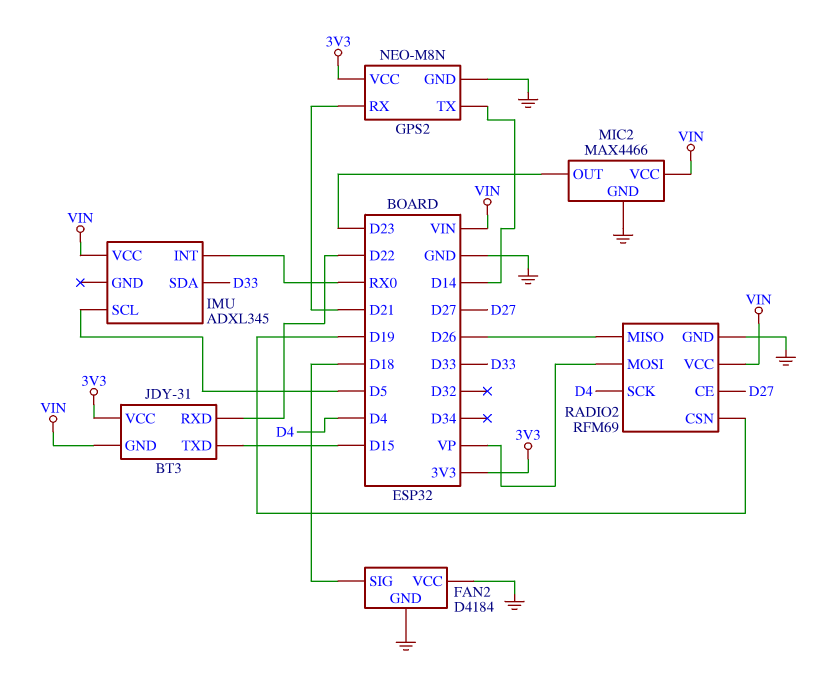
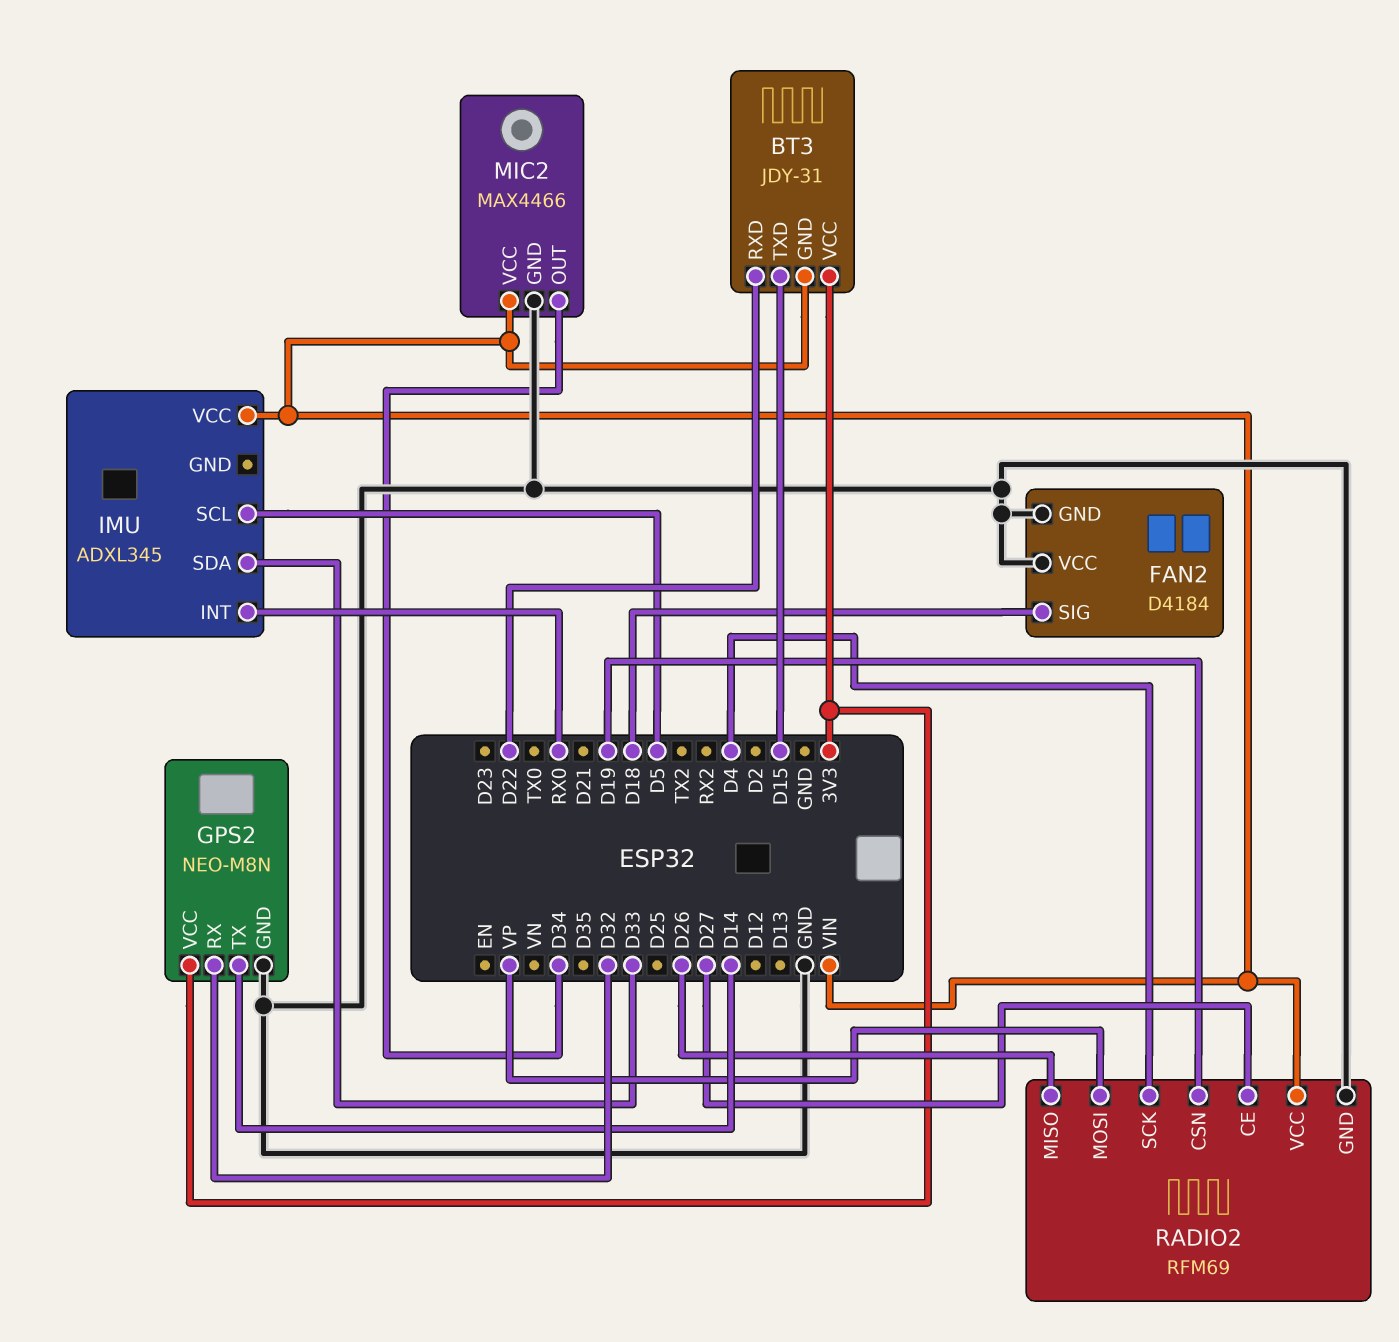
GPS2 pin RX: D21 -> D32
MIC2 pin OUT: D23 -> D34

